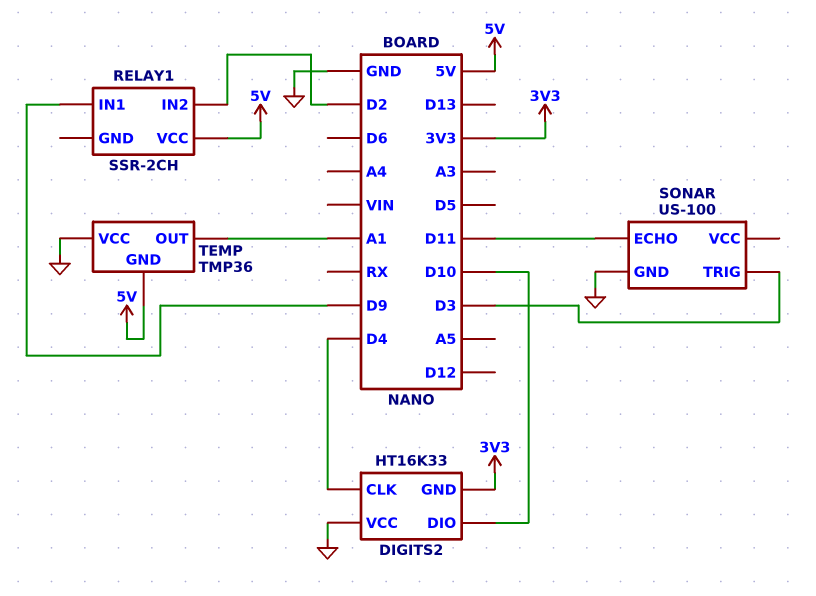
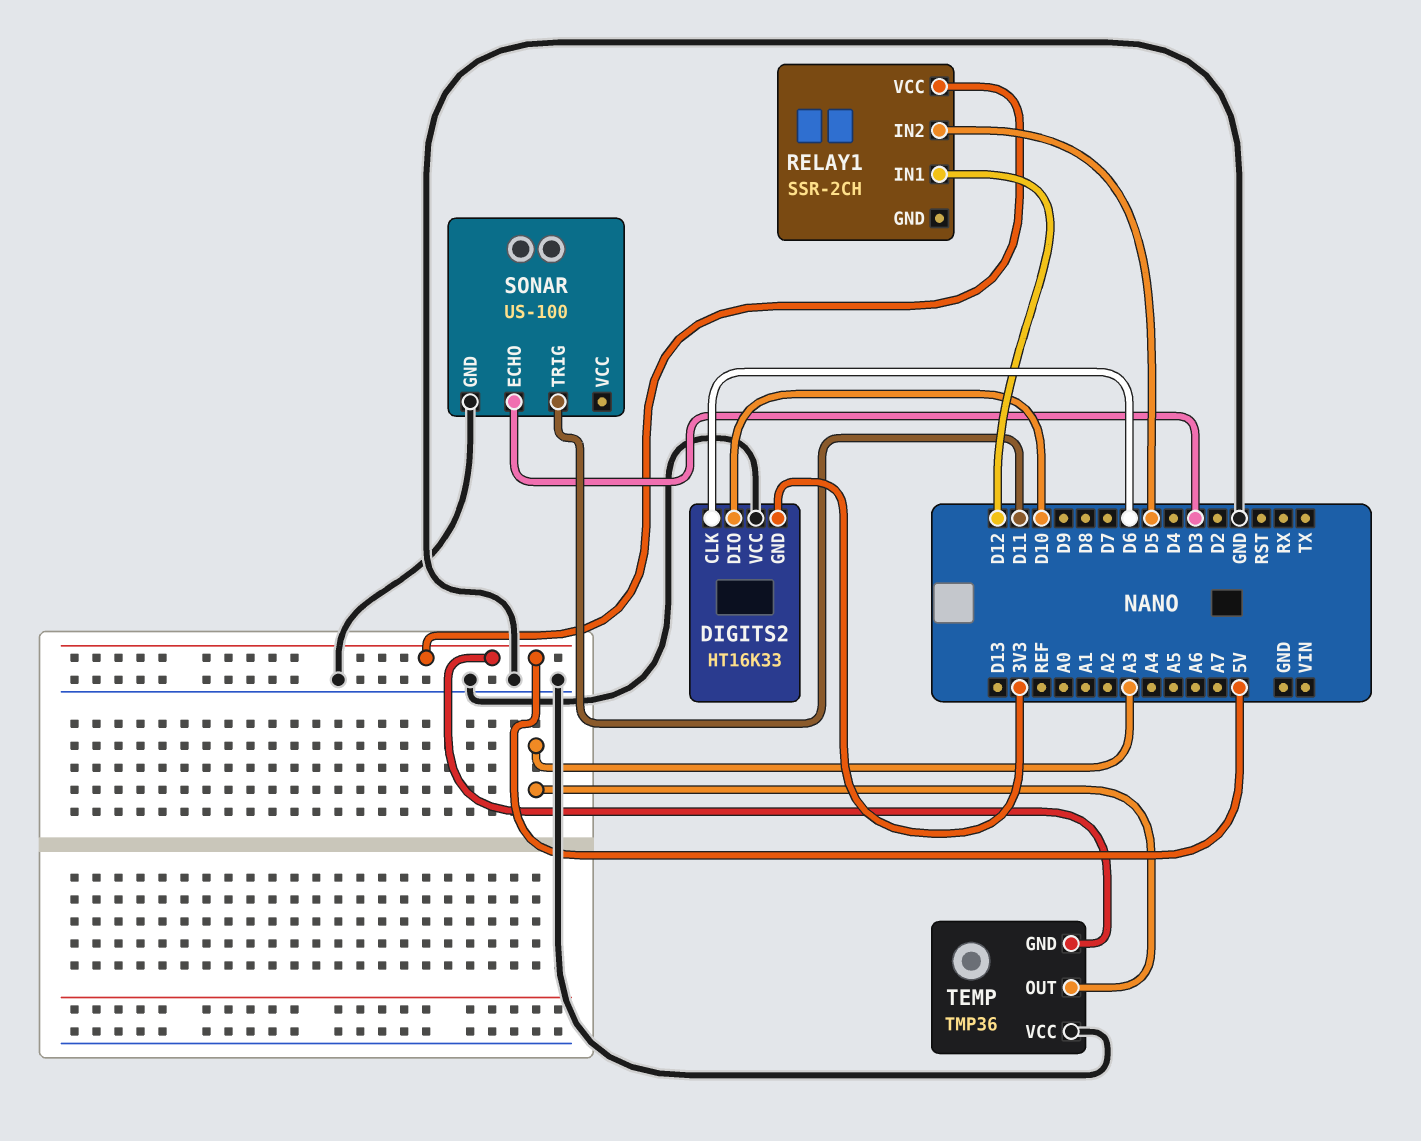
DIGITS2 pin CLK: D4 -> D6
RELAY1 pin IN1: D9 -> D12
RELAY1 pin IN2: D2 -> D5
SONAR pin ECHO: D11 -> D3
SONAR pin TRIG: D3 -> D11
TEMP pin OUT: A1 -> A3

